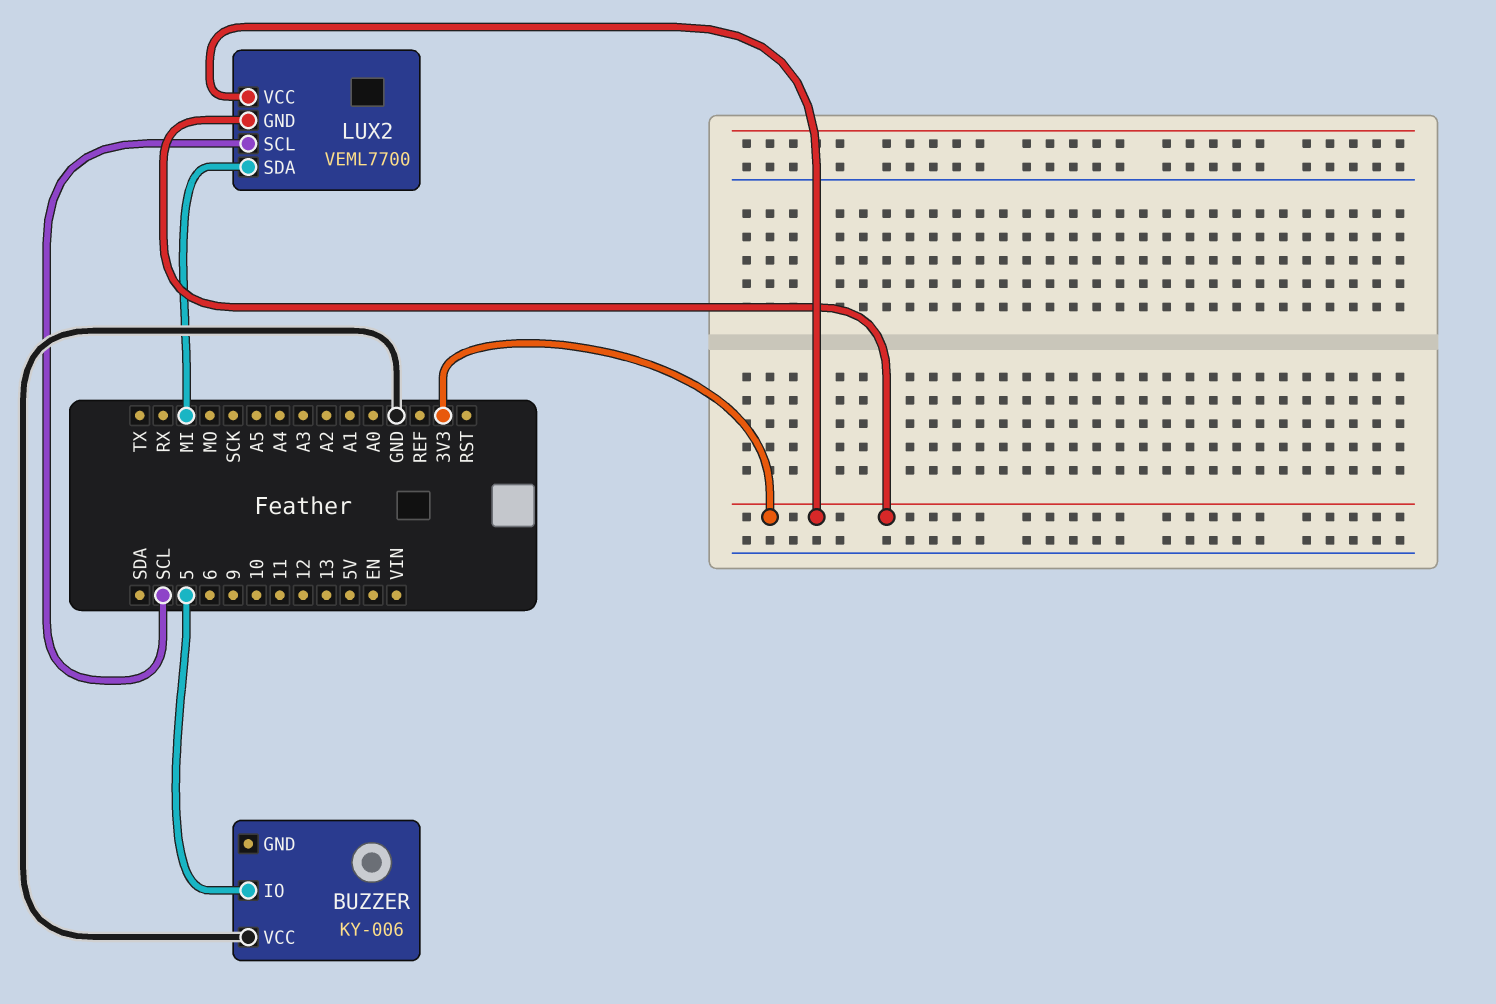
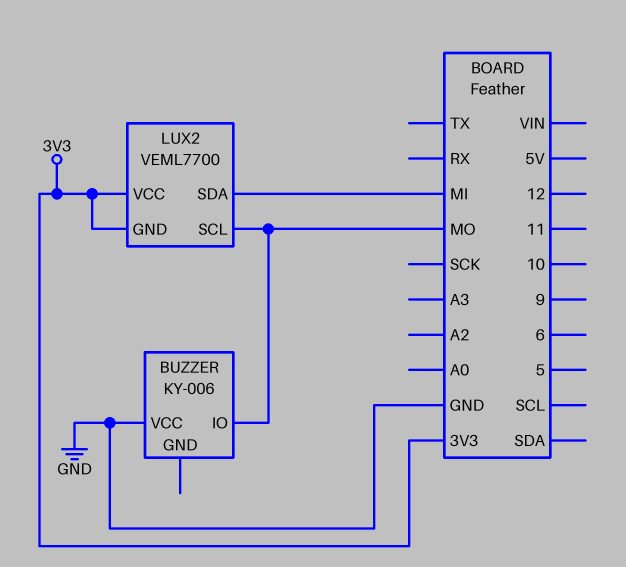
BUZZER pin IO: 5 -> MO
LUX2 pin SCL: SCL -> MO

